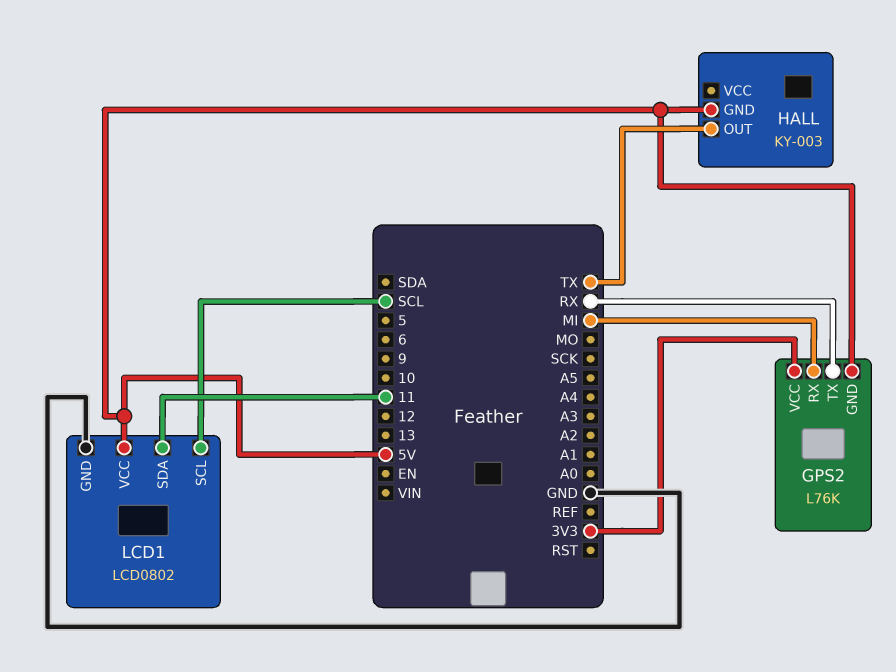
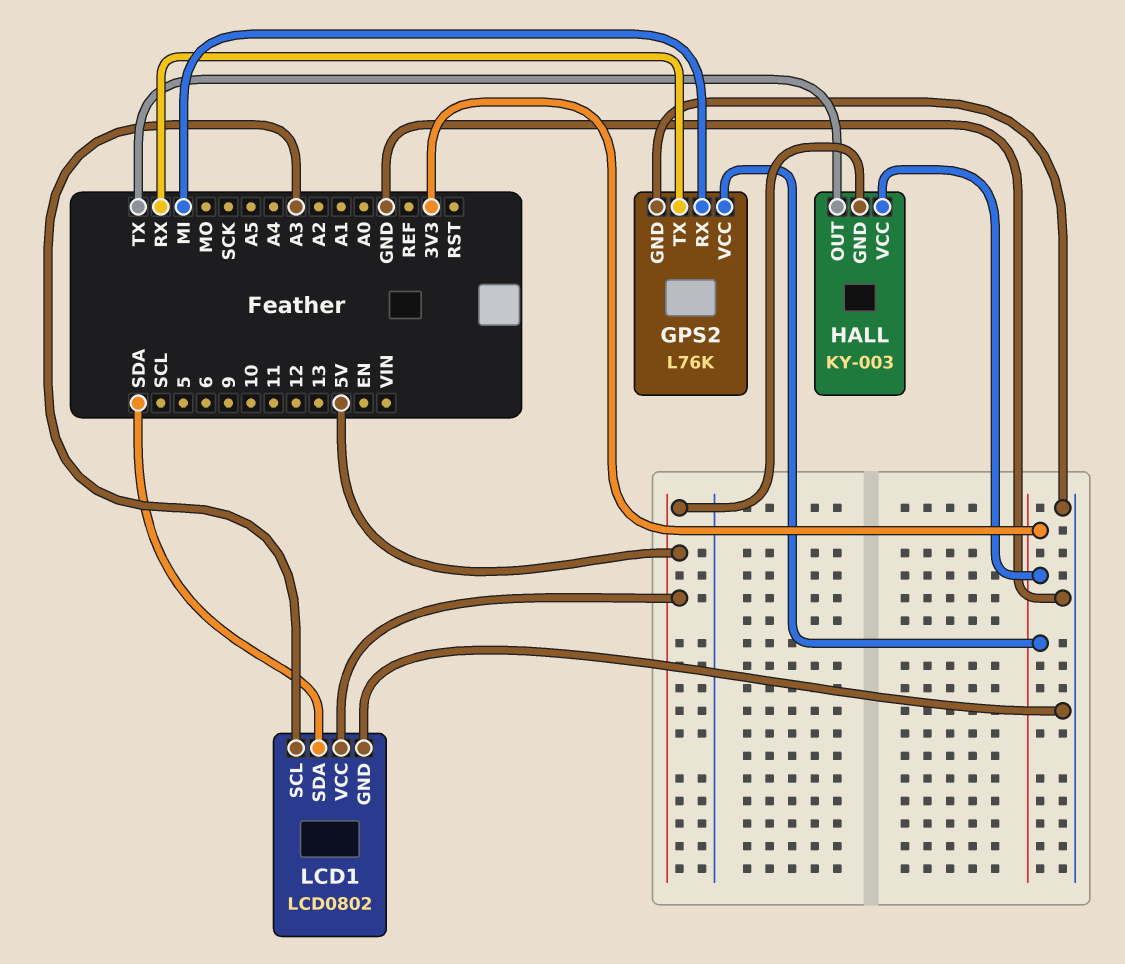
GPS2 pin GND: 5V -> GND
HALL pin VCC: none -> 3V3
LCD1 pin SCL: SCL -> A3
LCD1 pin SDA: 11 -> SDA

